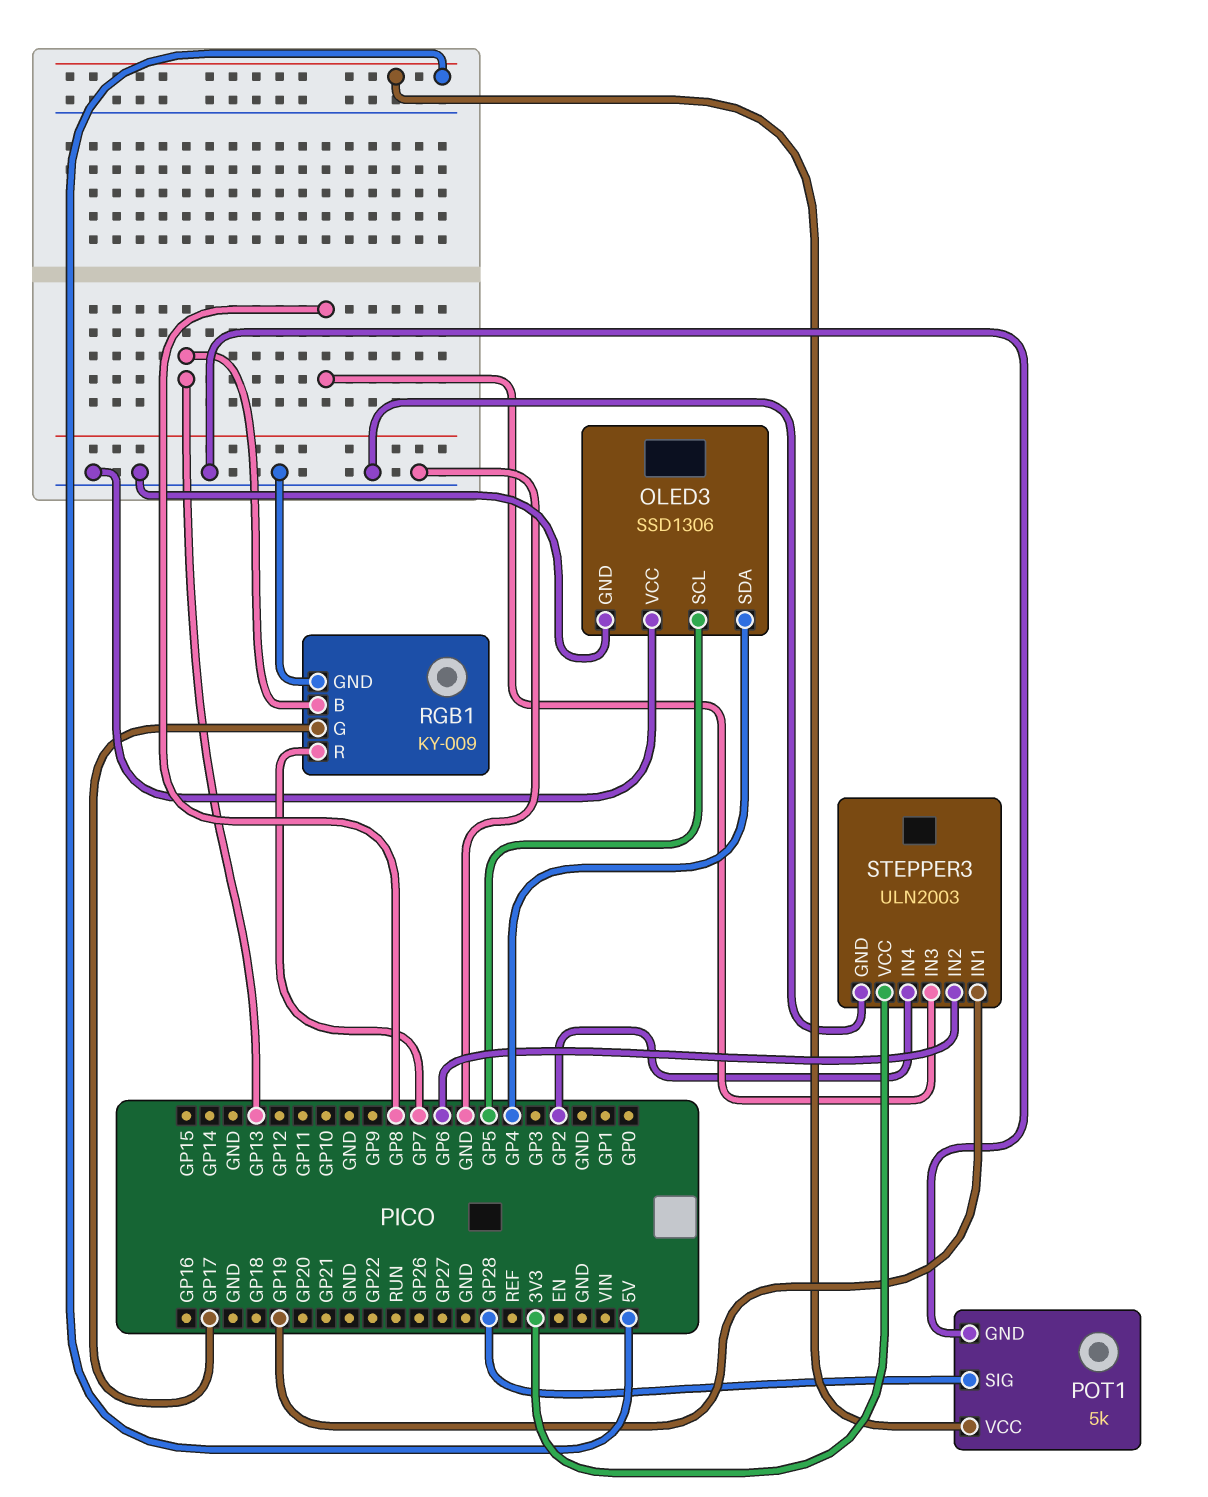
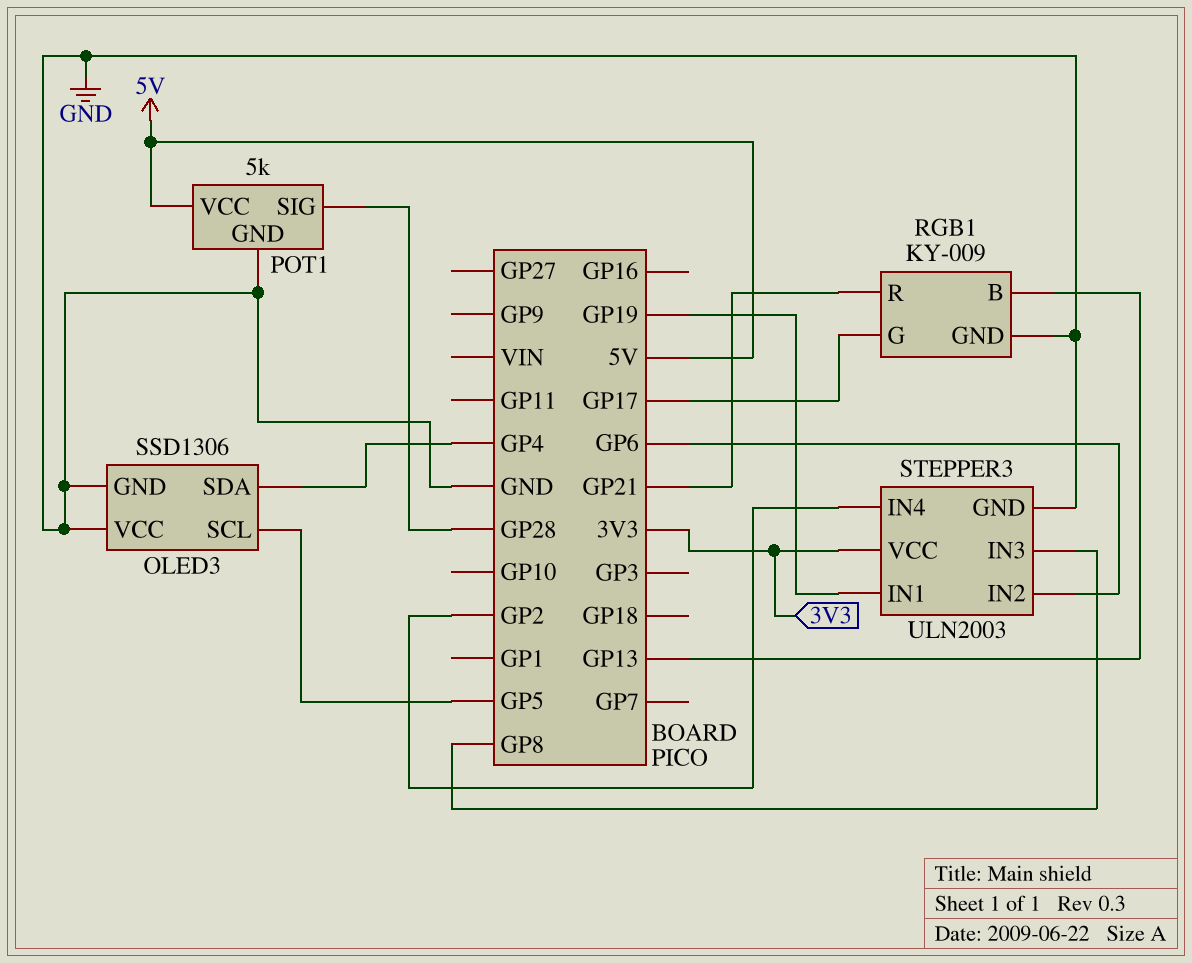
RGB1 pin R: GP7 -> GP21

